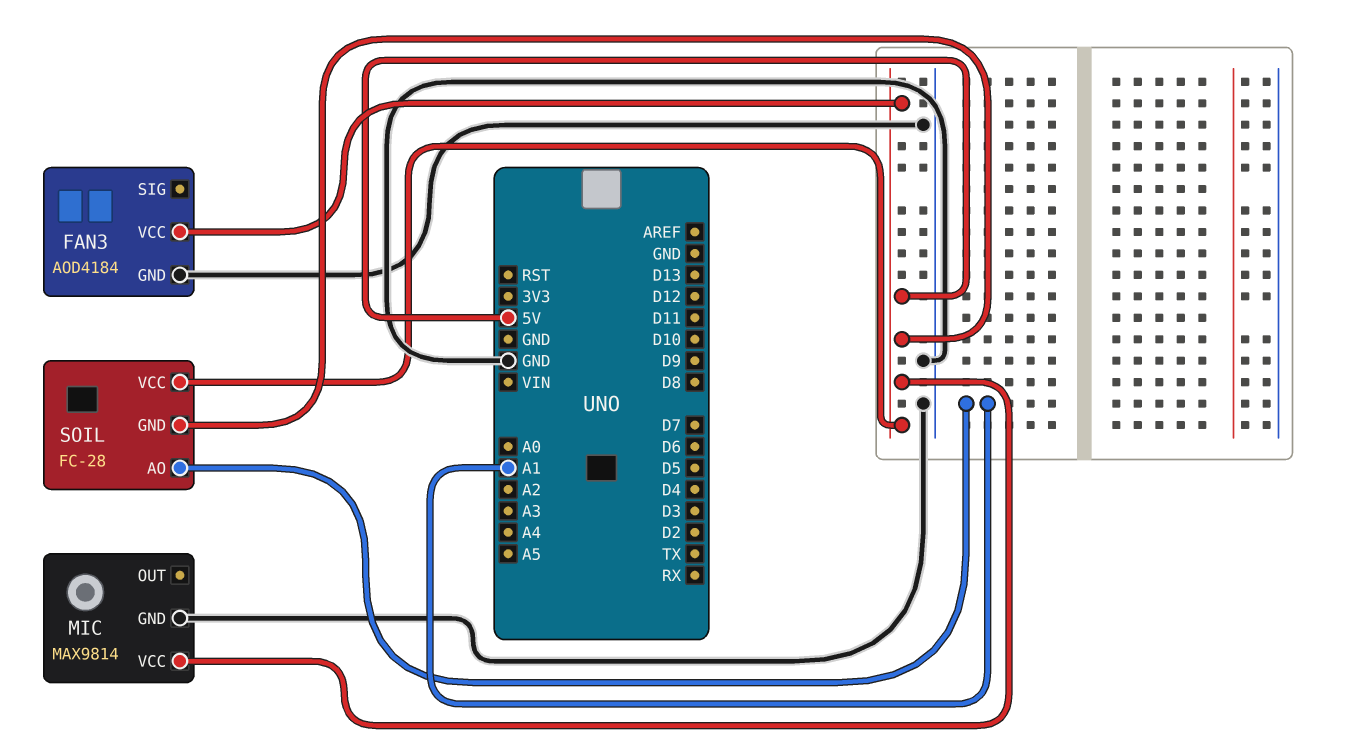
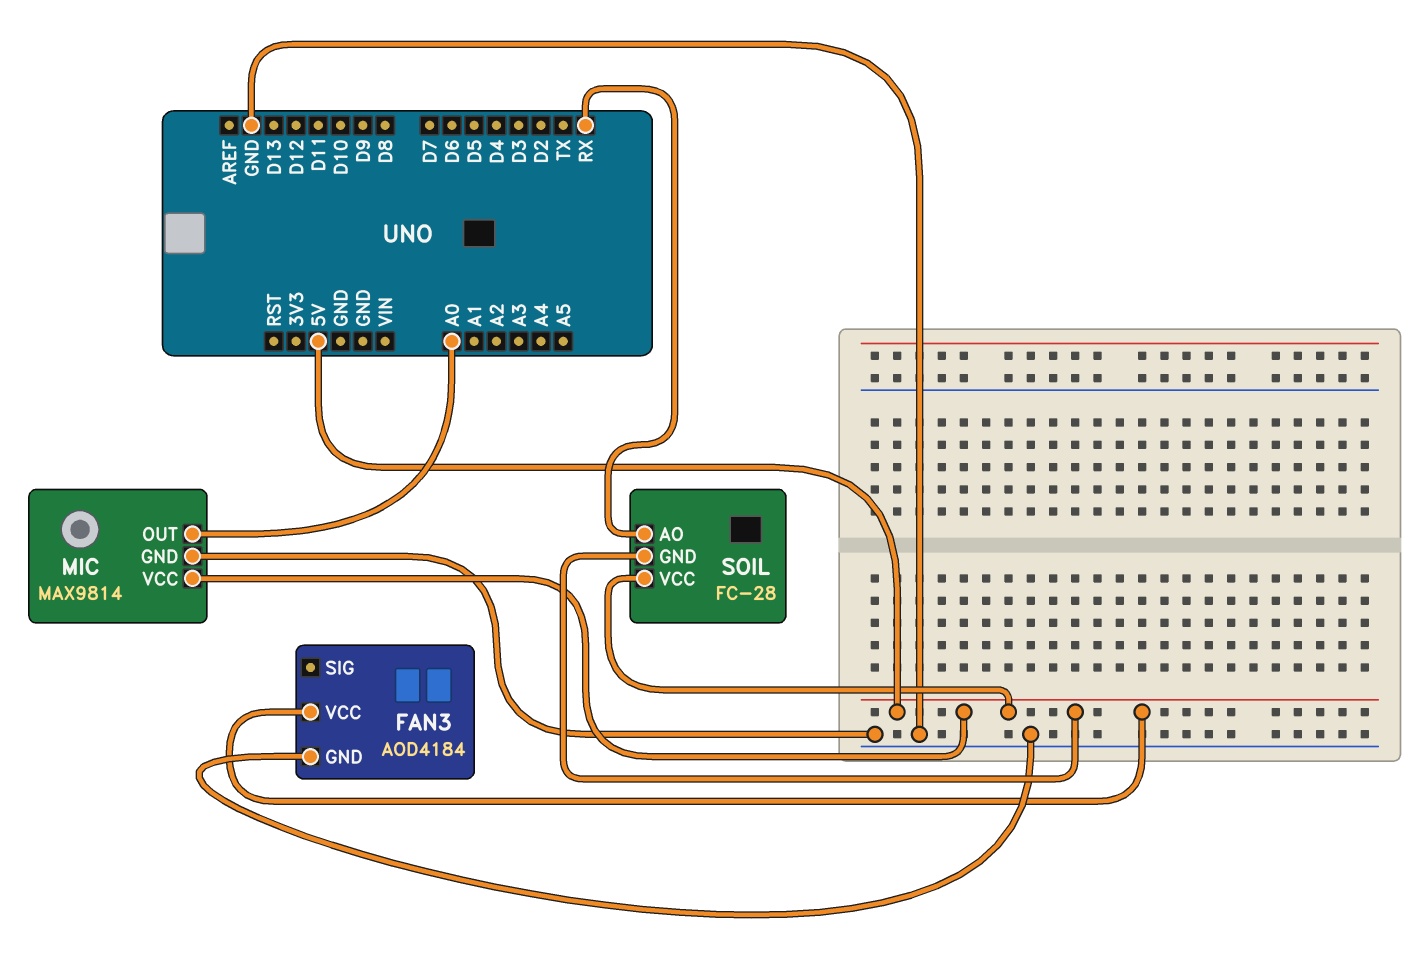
MIC pin OUT: none -> A0
SOIL pin AO: A1 -> RX

